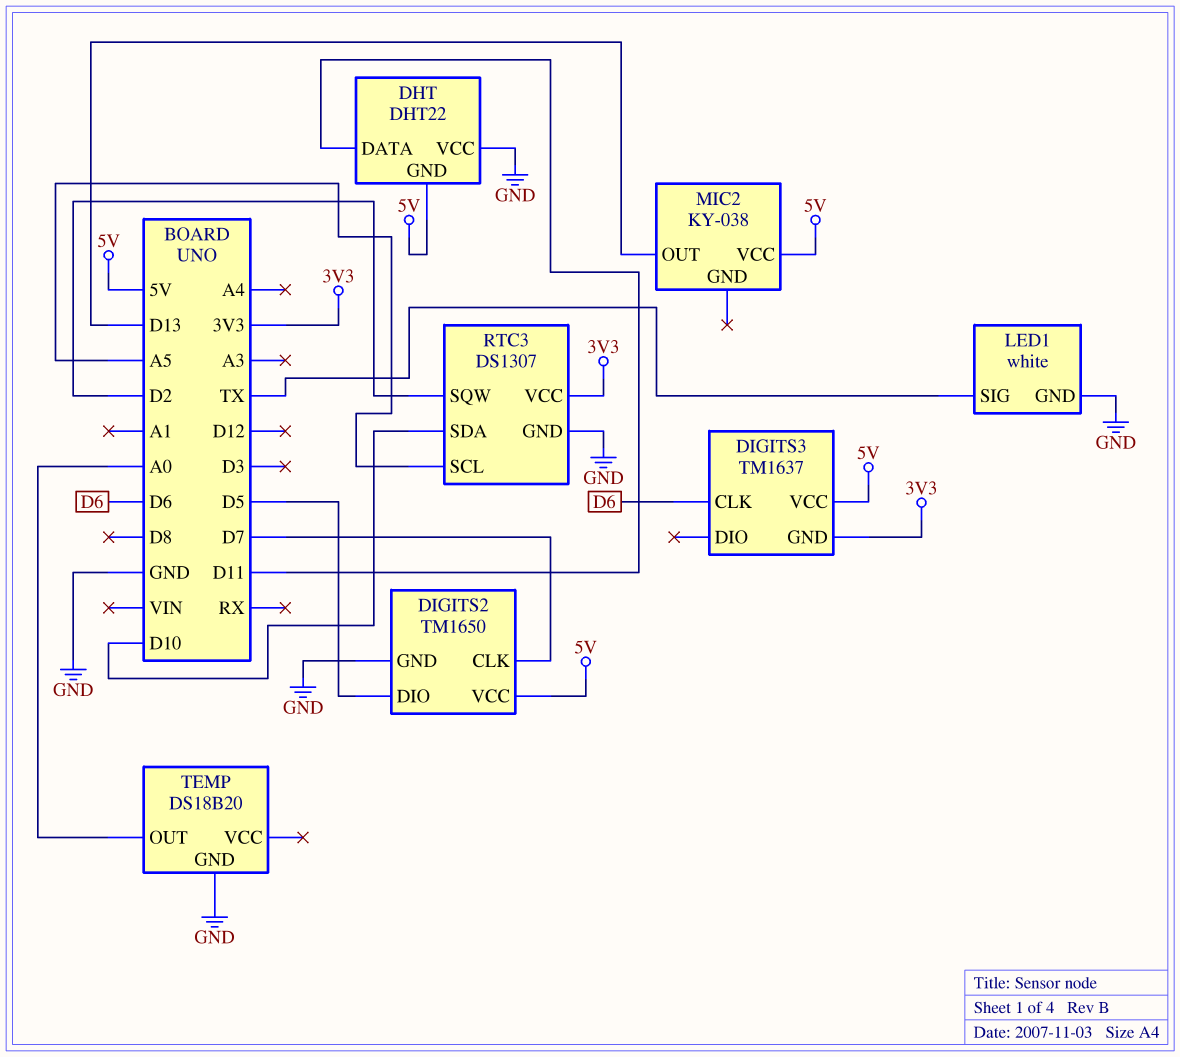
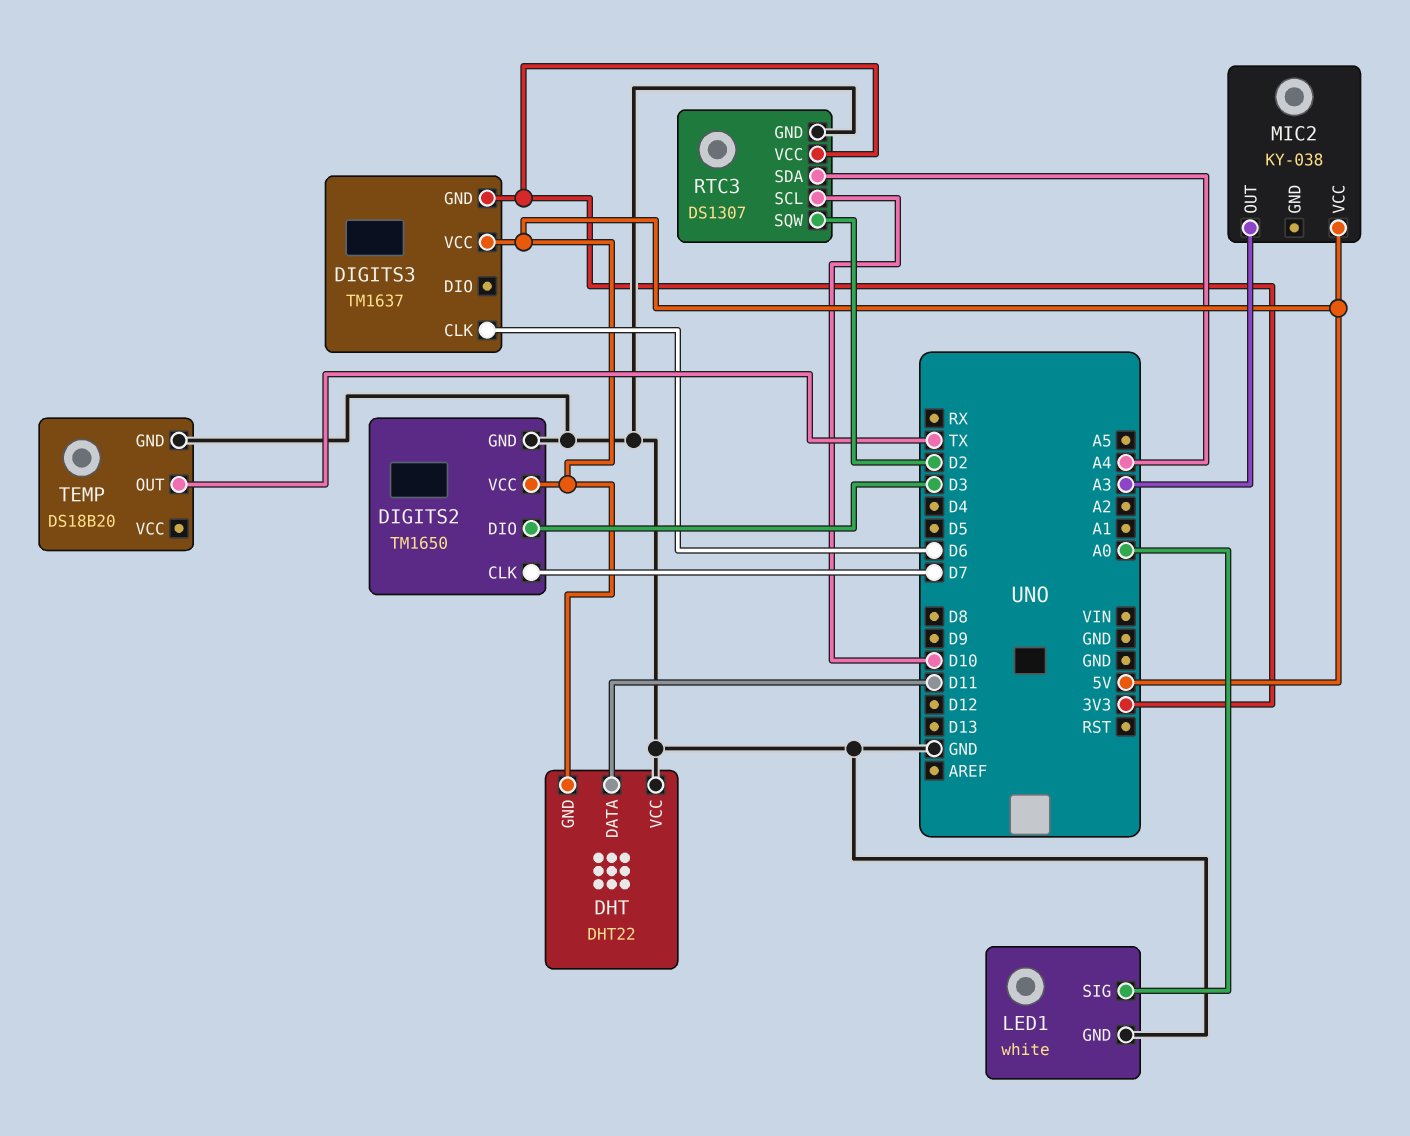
DIGITS2 pin DIO: D5 -> D3
LED1 pin SIG: TX -> A0
MIC2 pin OUT: D13 -> A3
RTC3 pin SCL: A5 -> D10
RTC3 pin SDA: D10 -> A4
TEMP pin OUT: A0 -> TX

